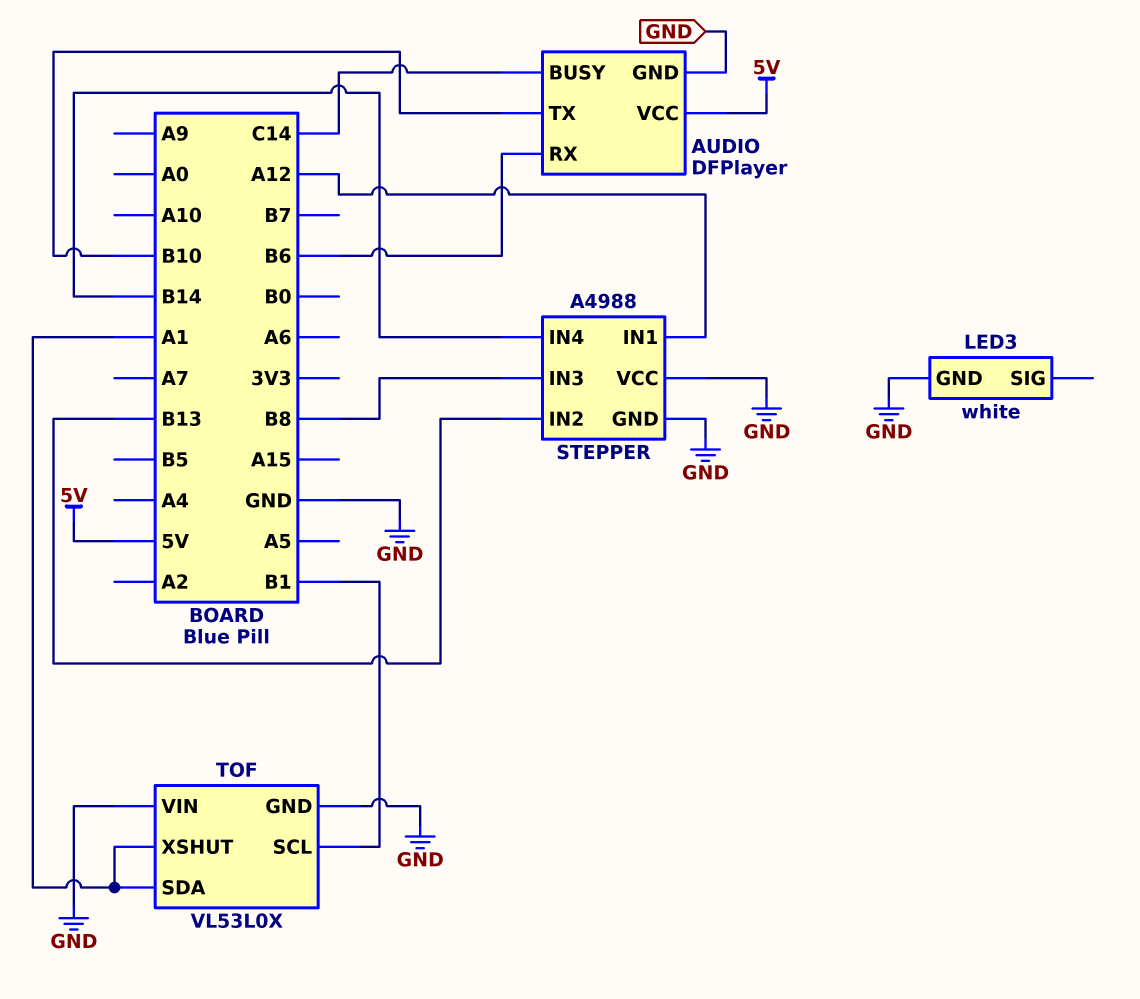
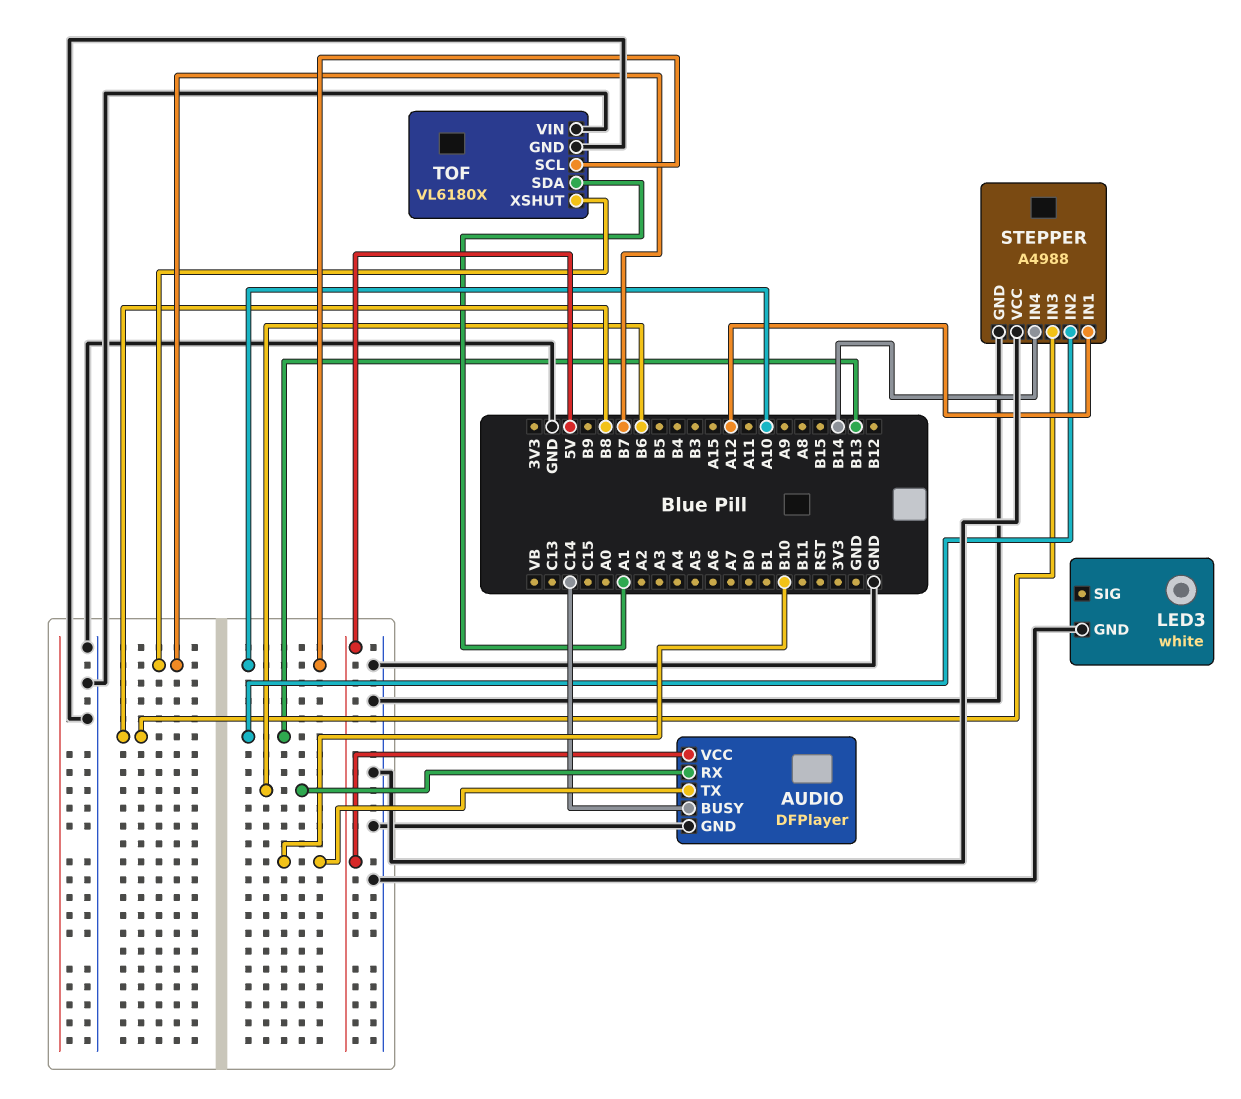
TOF: VL53L0X -> VL6180X
TOF pin SCL: B1 -> A10
TOF pin XSHUT: A1 -> B7

